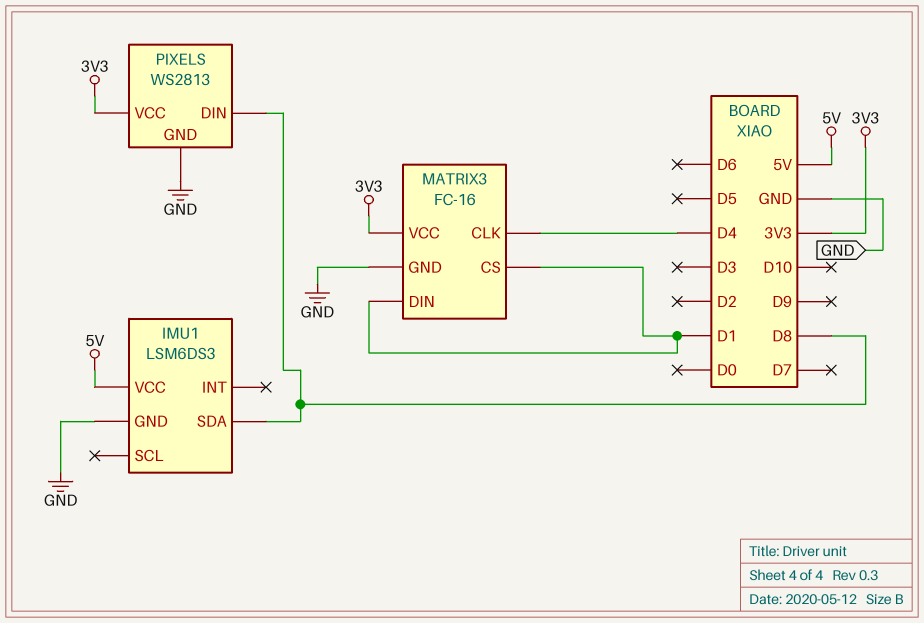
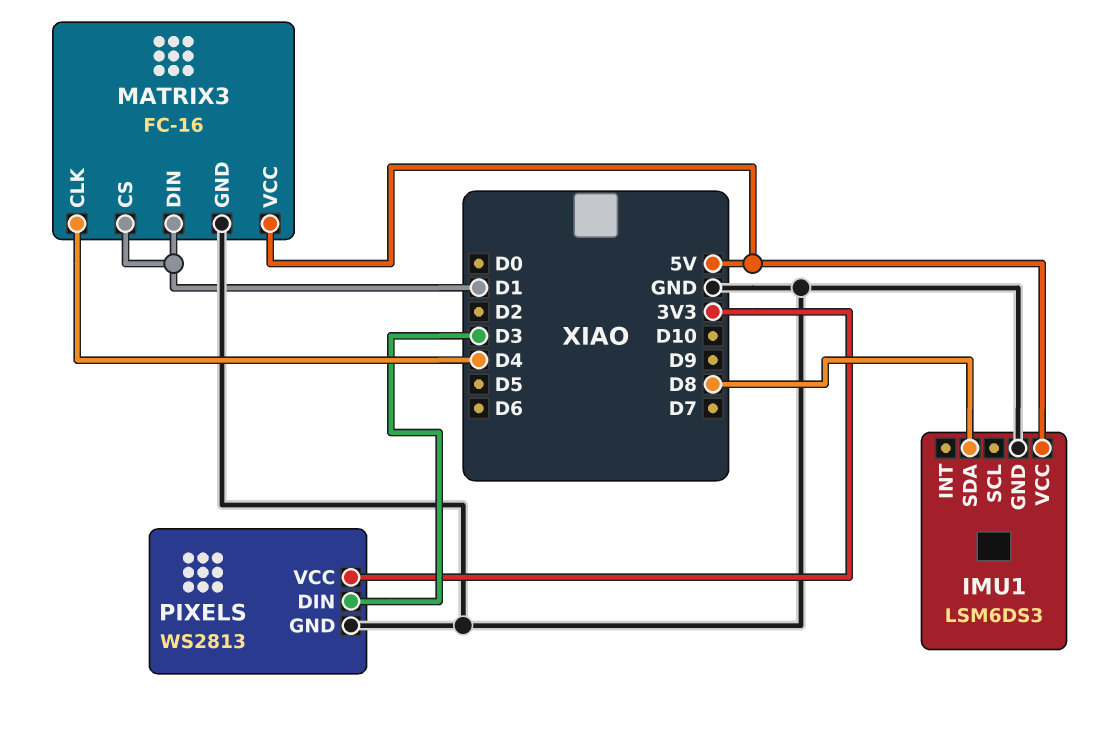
MATRIX3 pin VCC: 3V3 -> 5V
PIXELS pin DIN: D8 -> D3

